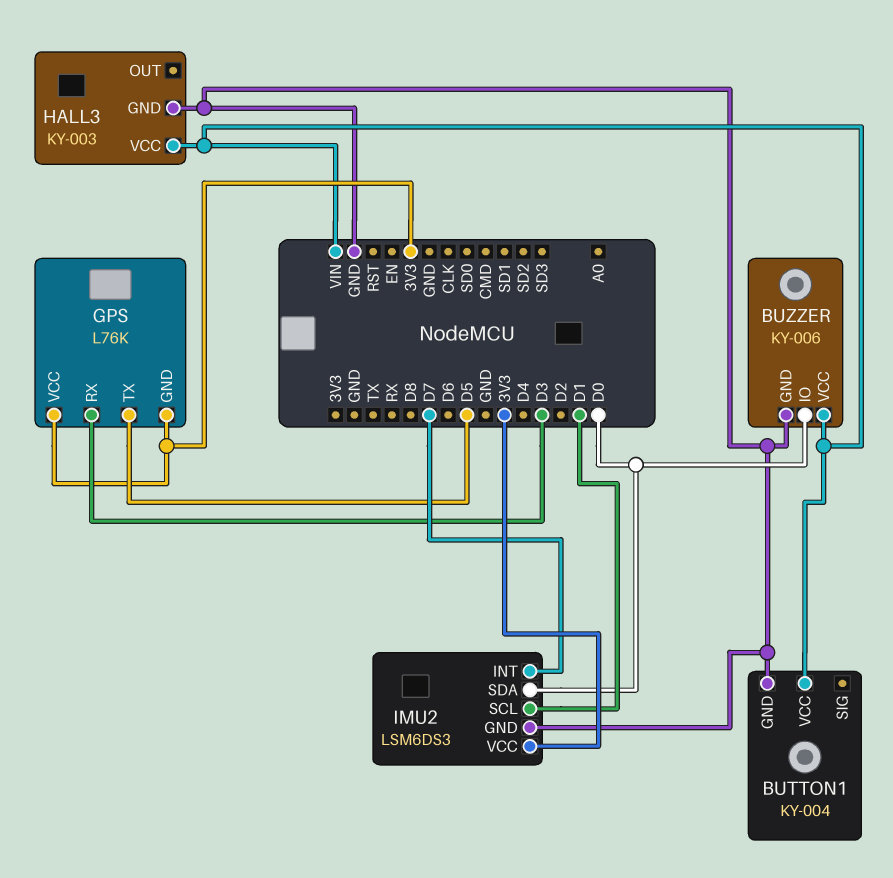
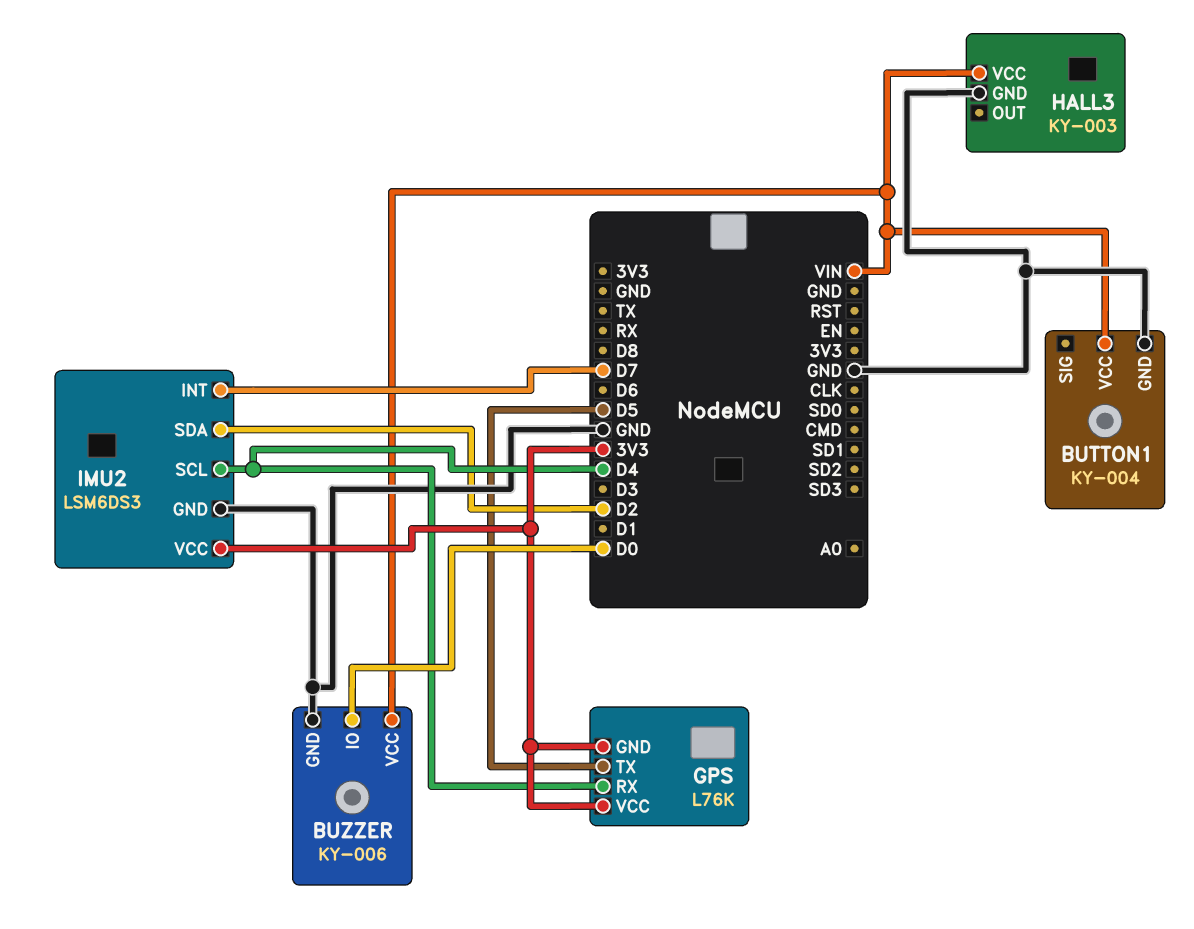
GPS pin RX: D3 -> D4
IMU2 pin SCL: D1 -> D4
IMU2 pin SDA: D0 -> D2

